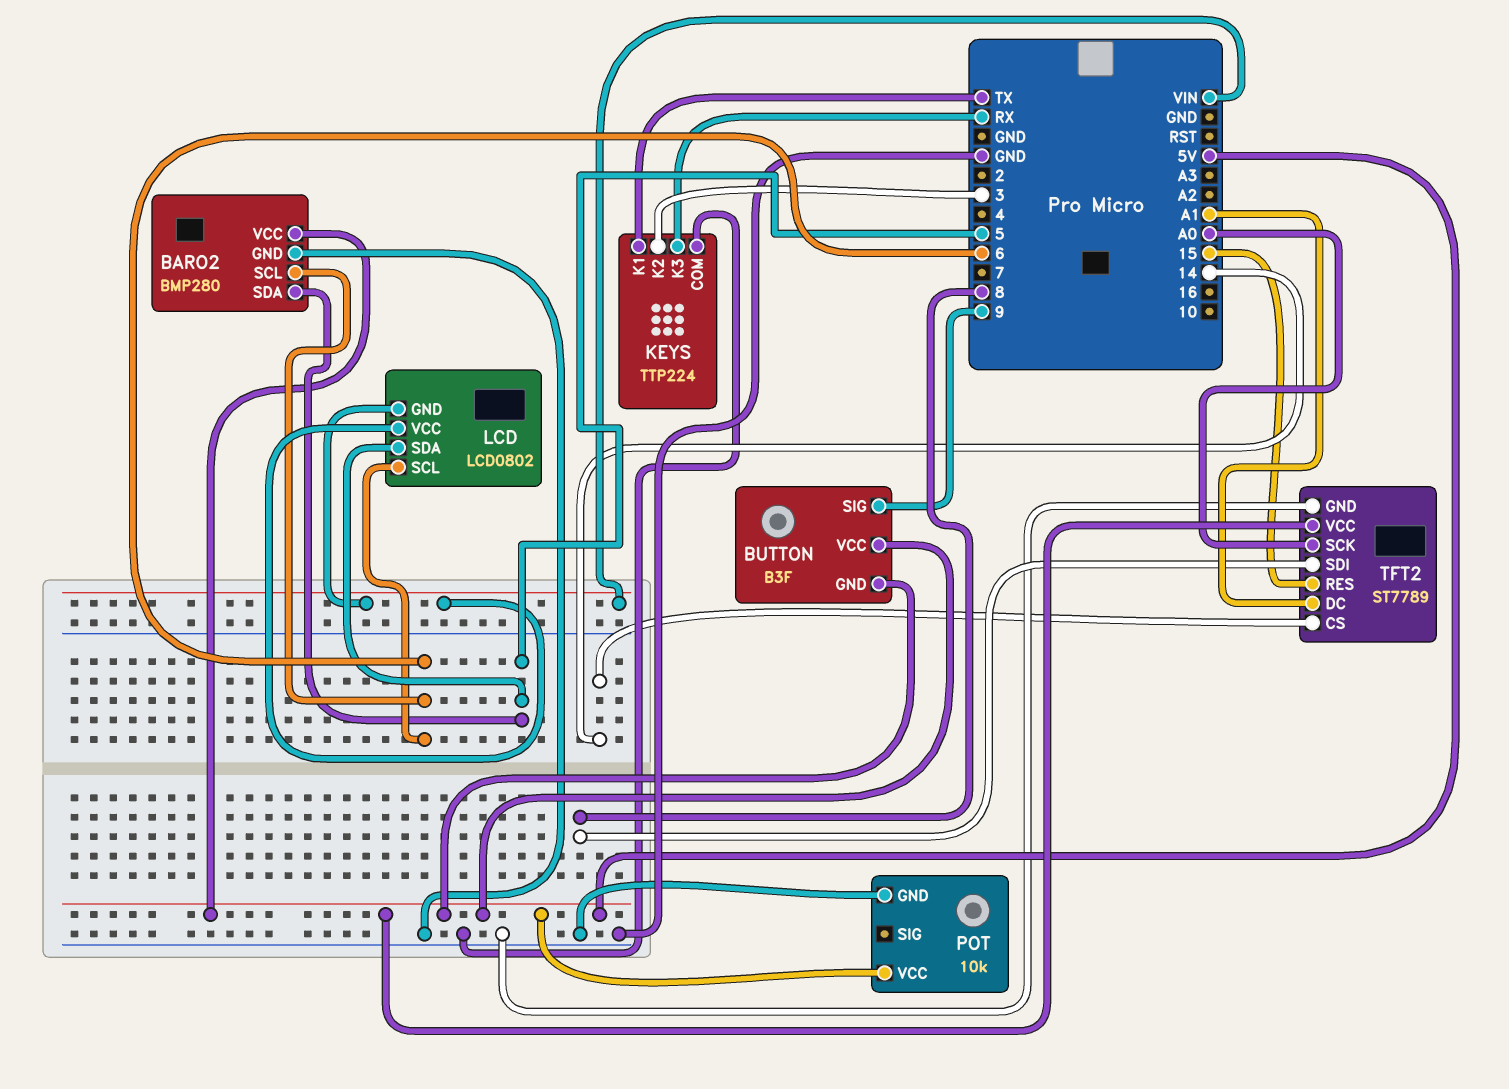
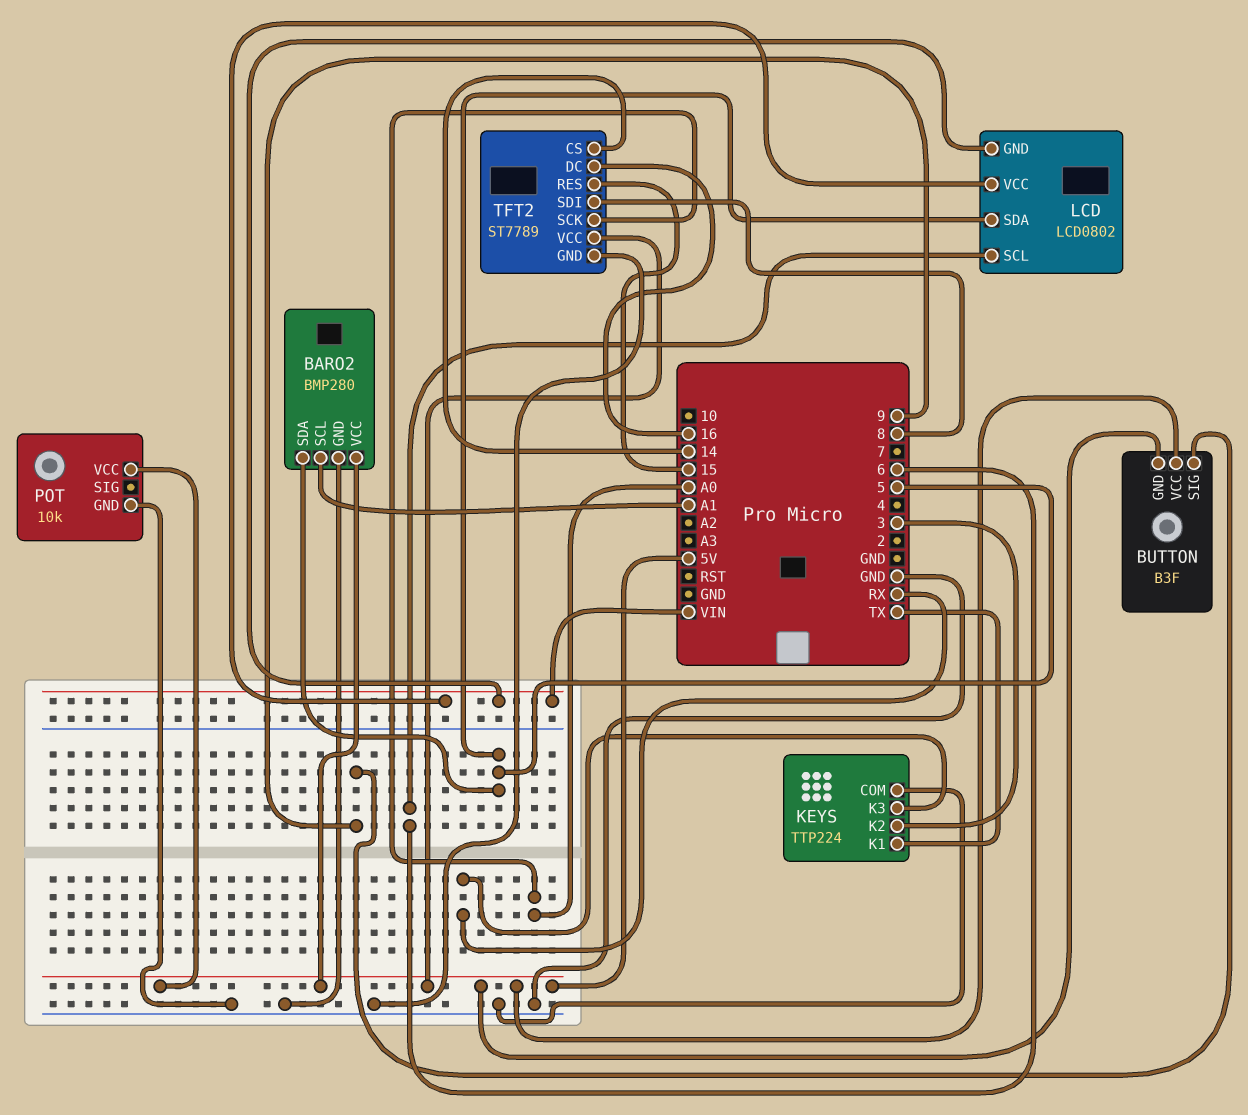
BARO2 pin SCL: 6 -> A1
TFT2 pin DC: A1 -> 16

